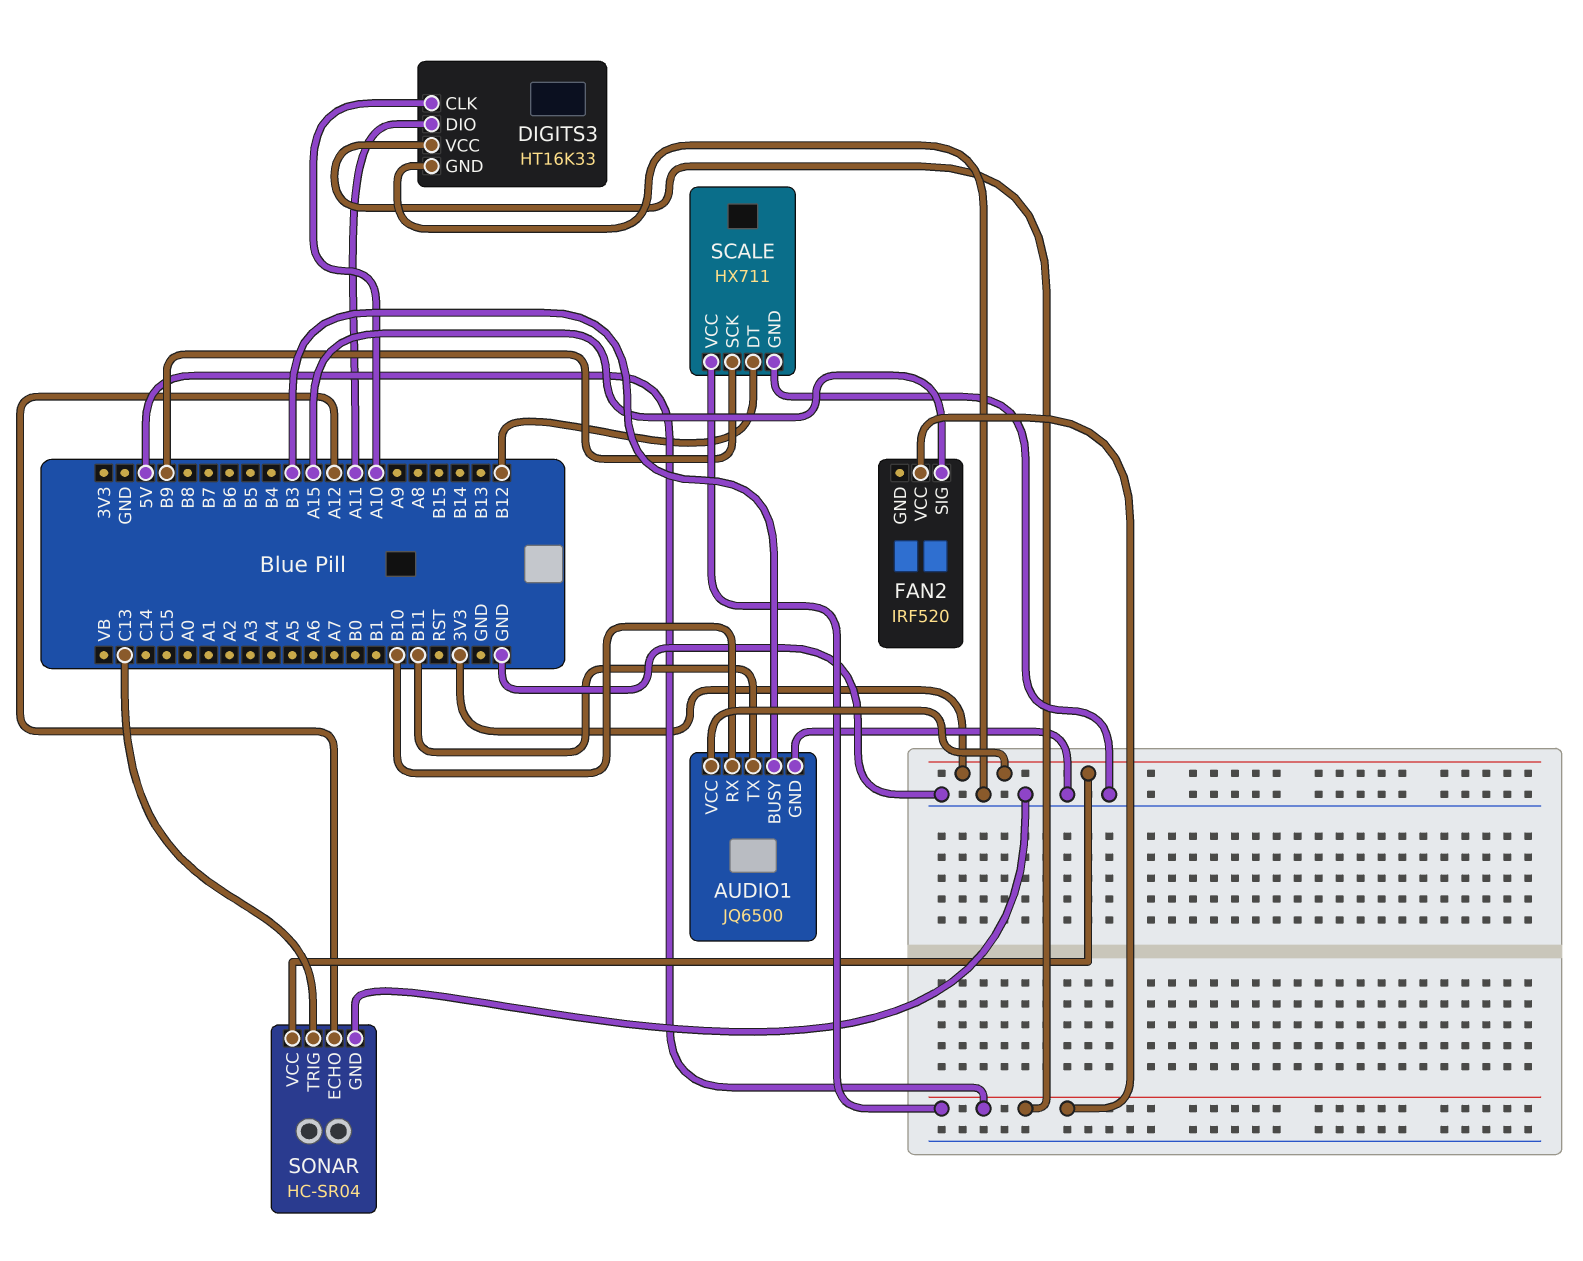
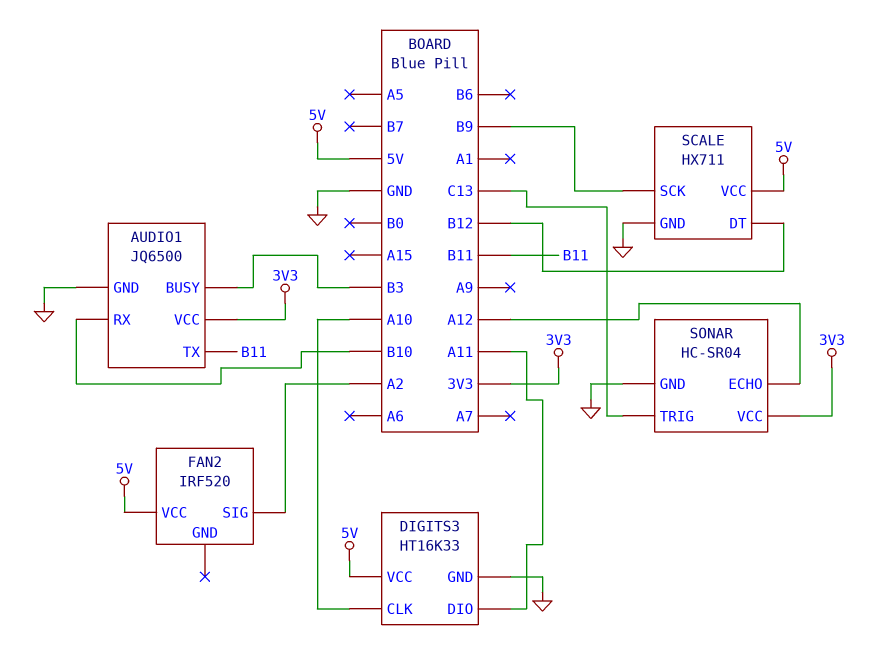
FAN2 pin SIG: A15 -> A2

